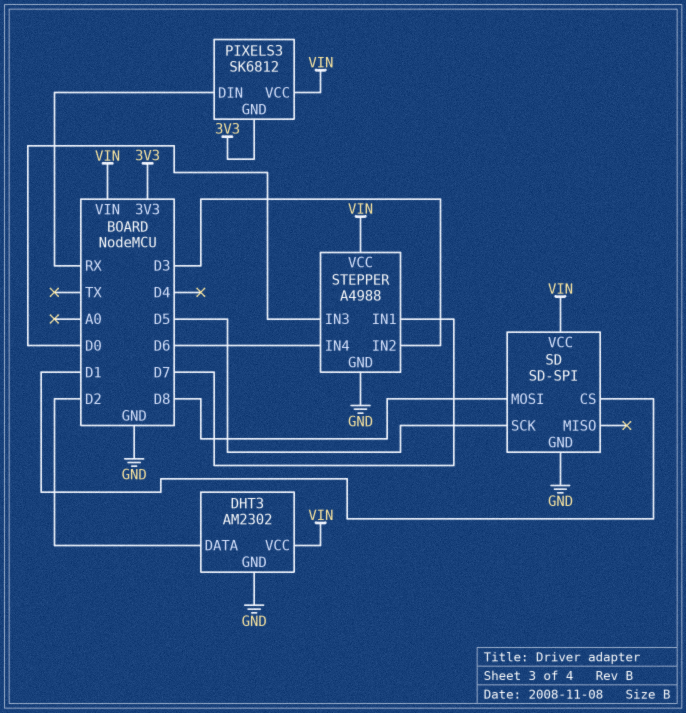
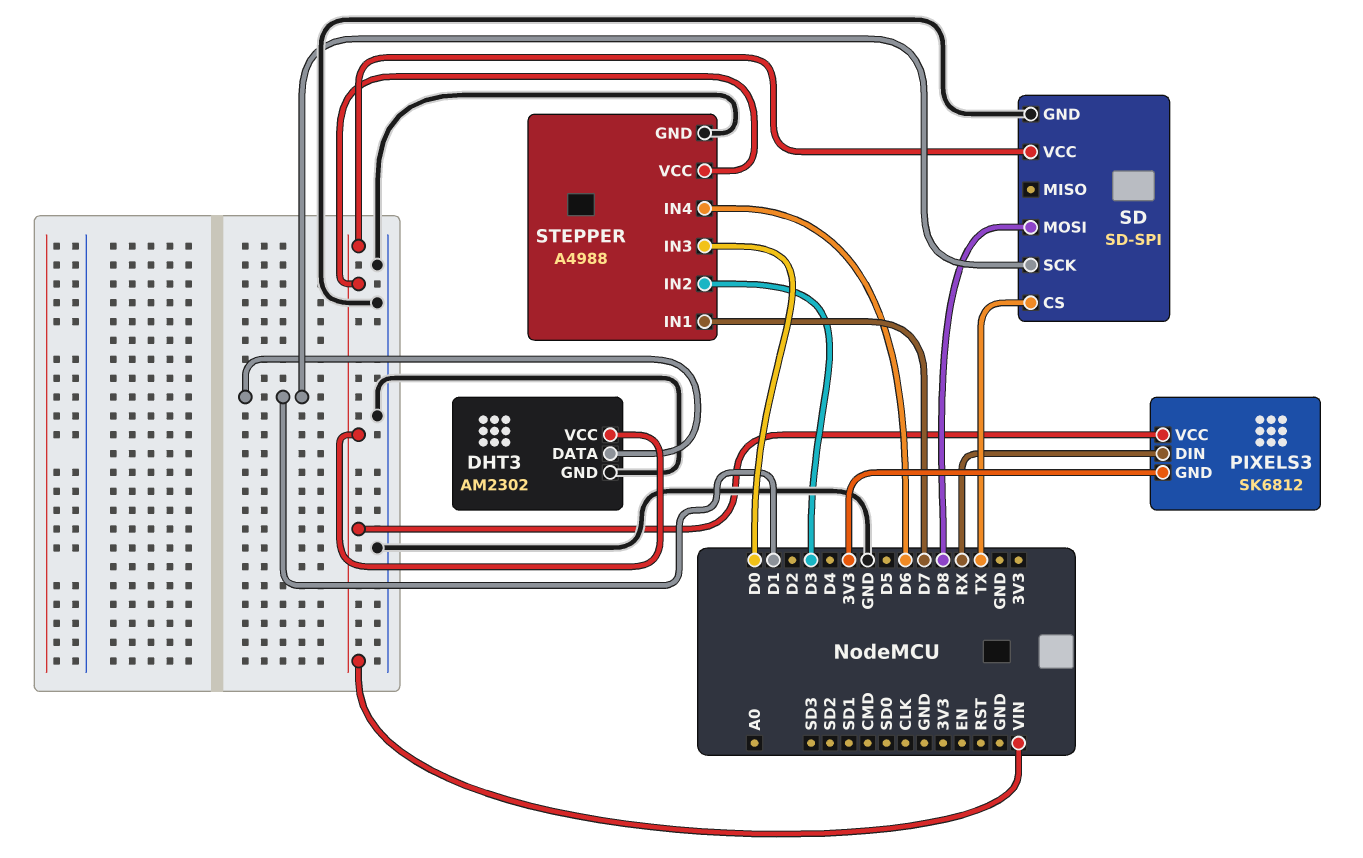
DHT3 pin DATA: D2 -> D1
SD pin CS: D1 -> TX
SD pin SCK: D5 -> D1

